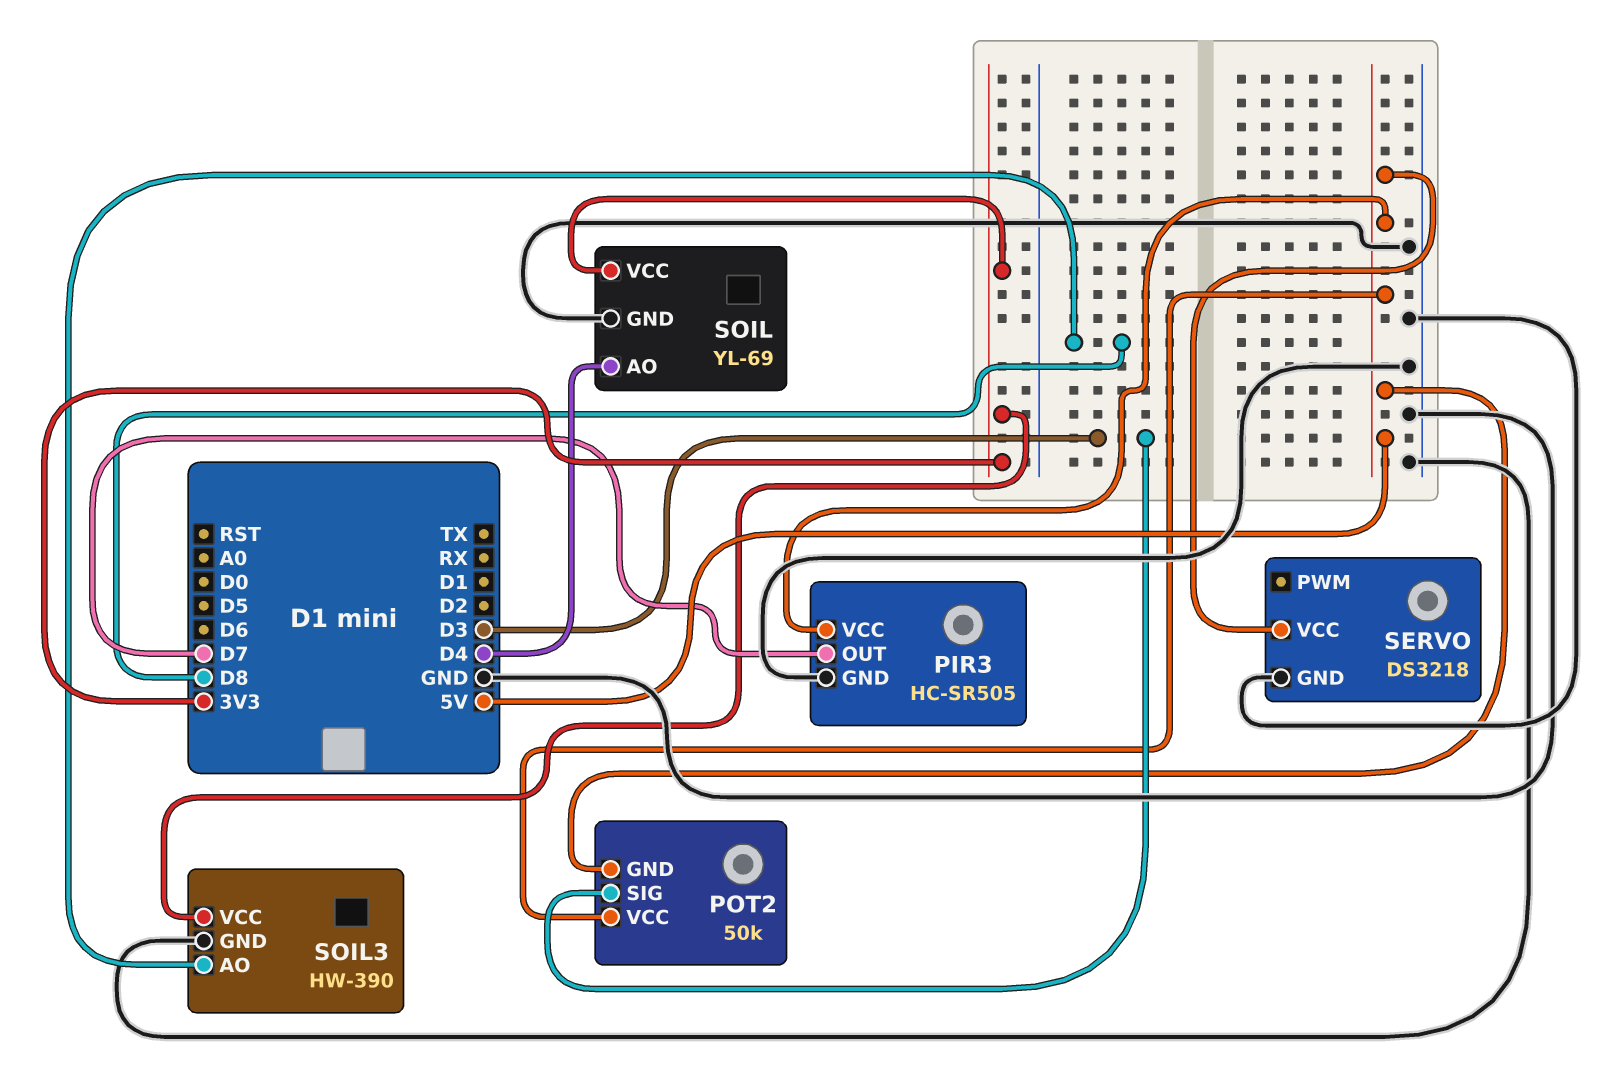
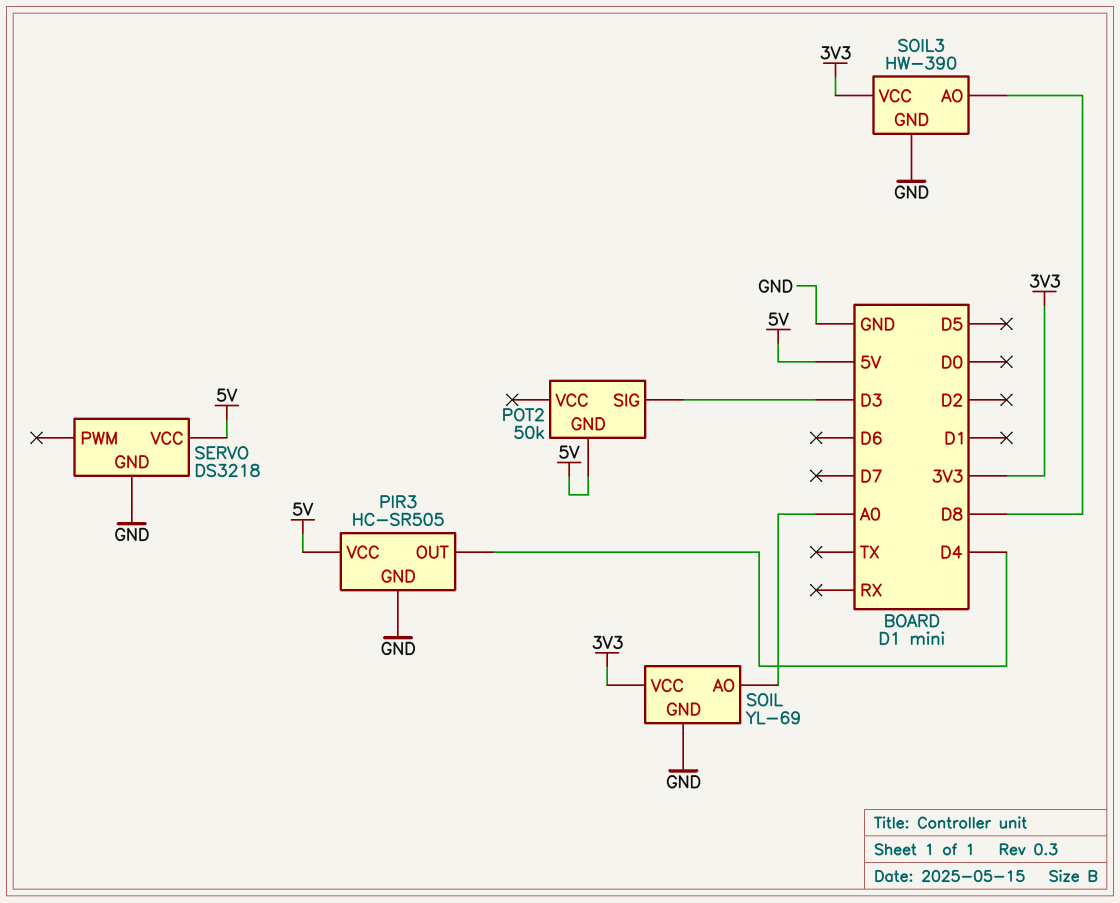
PIR3 pin OUT: D7 -> D4
POT2 pin VCC: 5V -> none
SOIL pin AO: D4 -> A0

